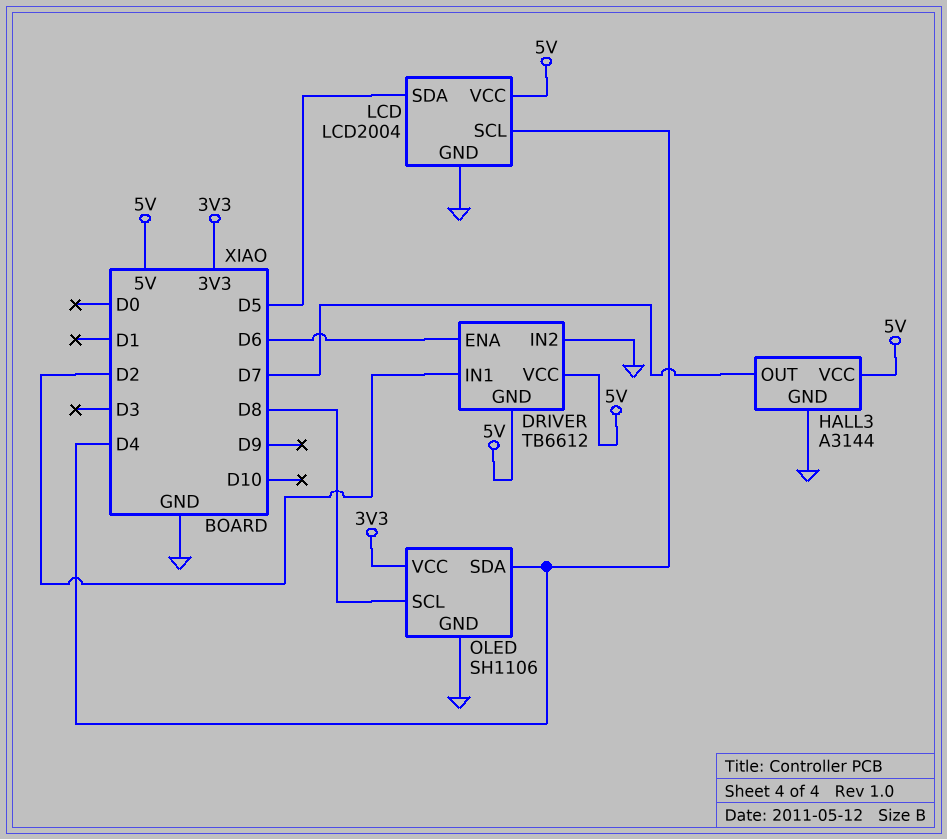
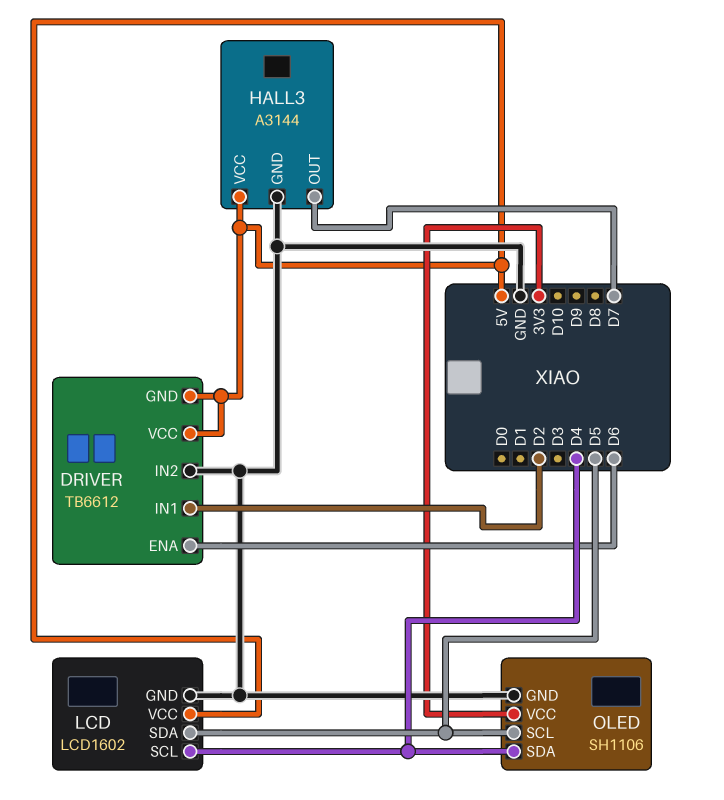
LCD: LCD2004 -> LCD1602
OLED pin SCL: D8 -> D5

